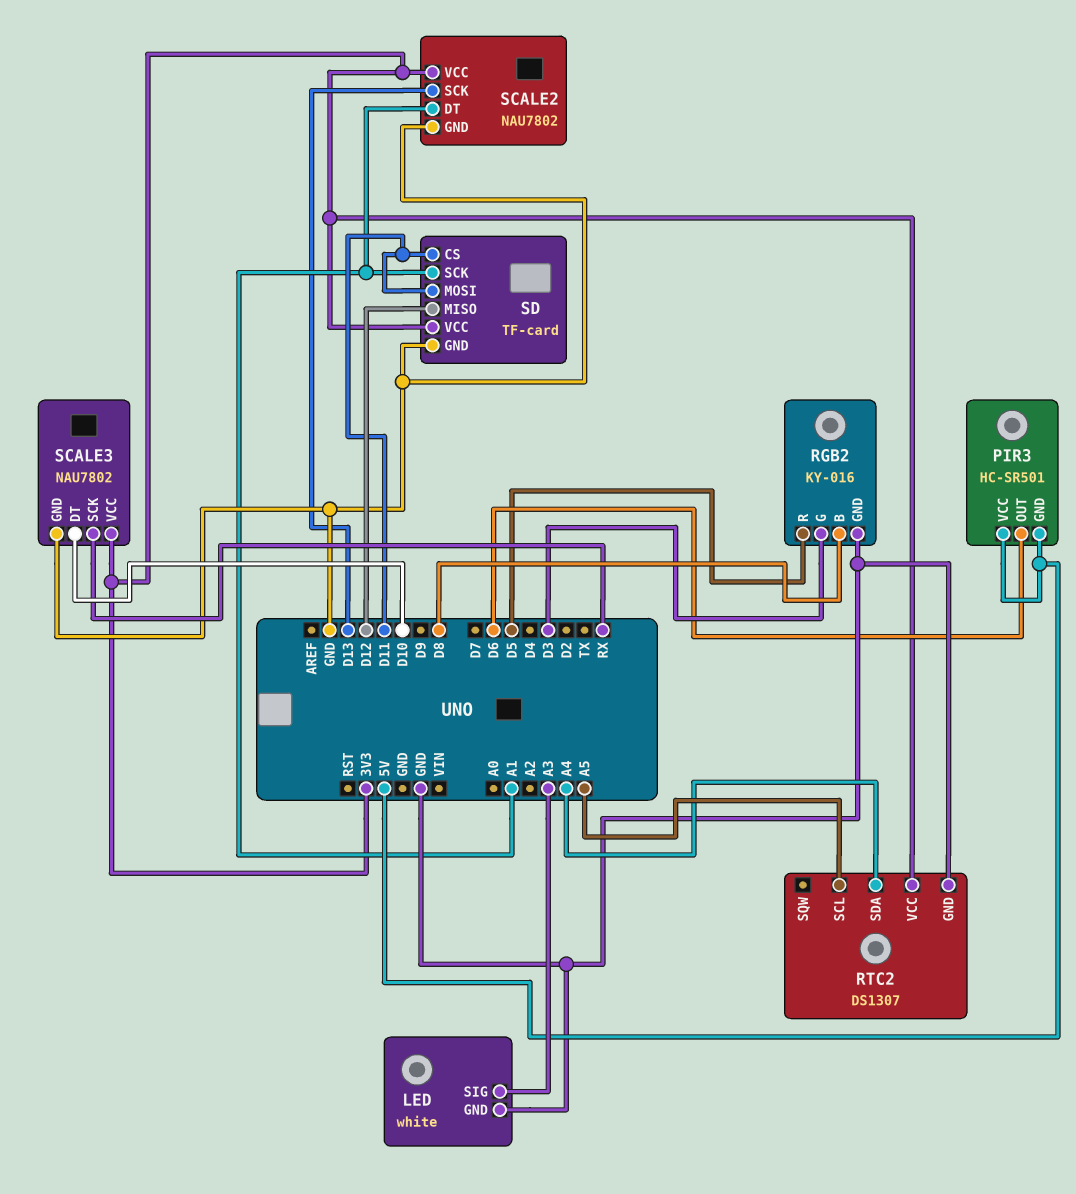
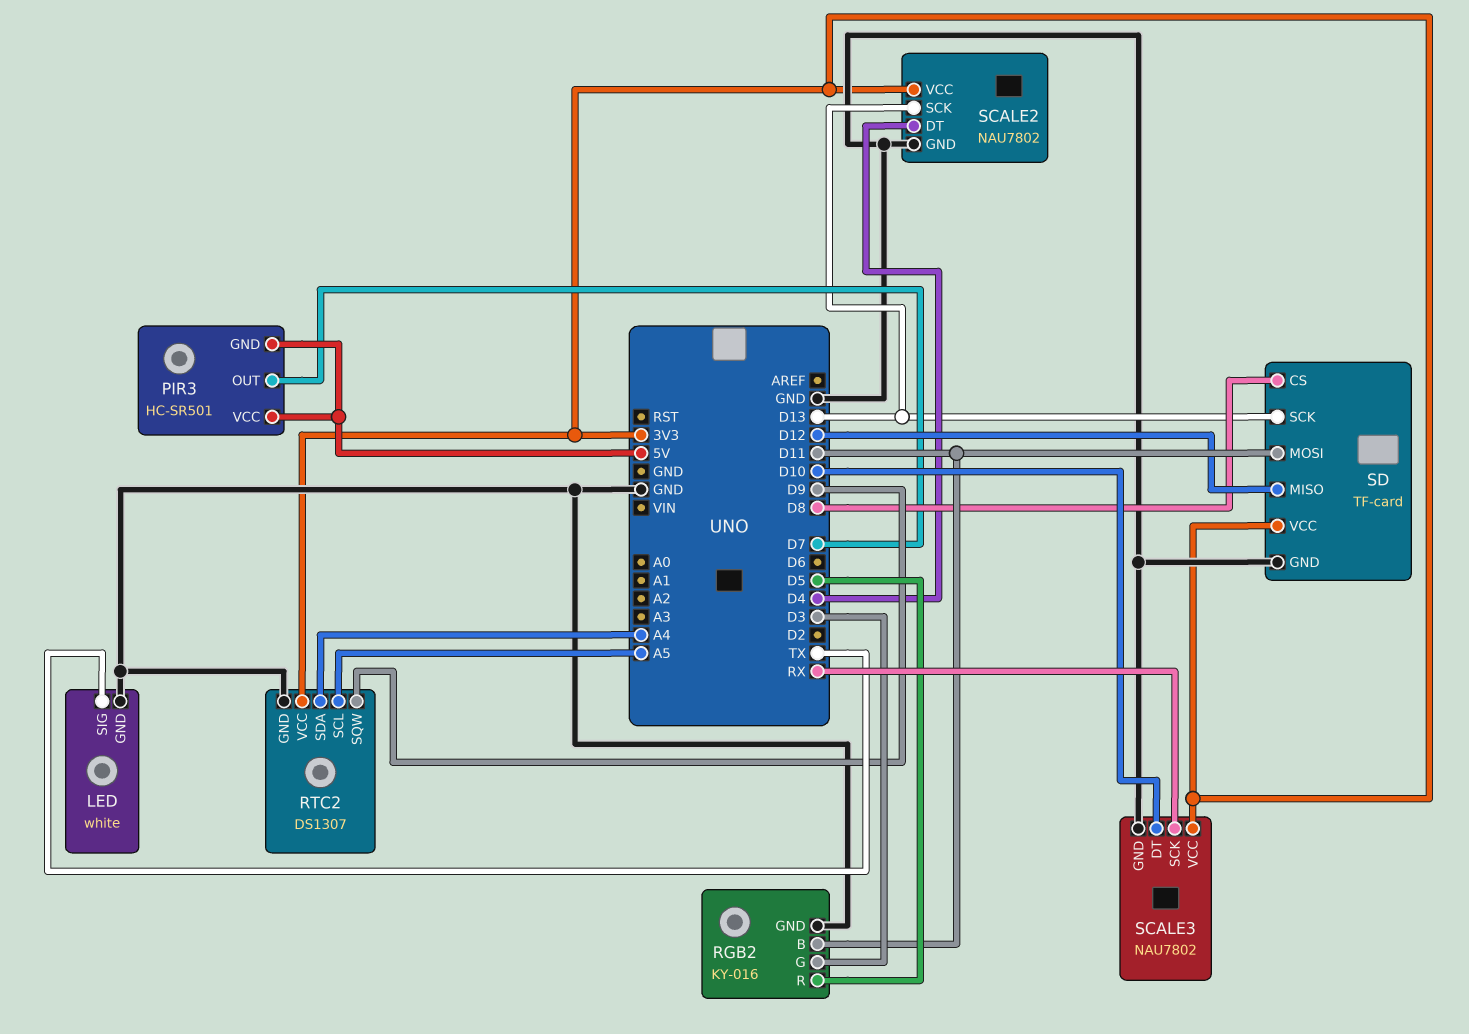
LED pin SIG: A3 -> TX
PIR3 pin OUT: D6 -> D7
RGB2 pin B: D8 -> D11
RTC2 pin SQW: none -> D9
SCALE2 pin DT: A1 -> D4
SD pin CS: D11 -> D8
SD pin SCK: A1 -> D13

